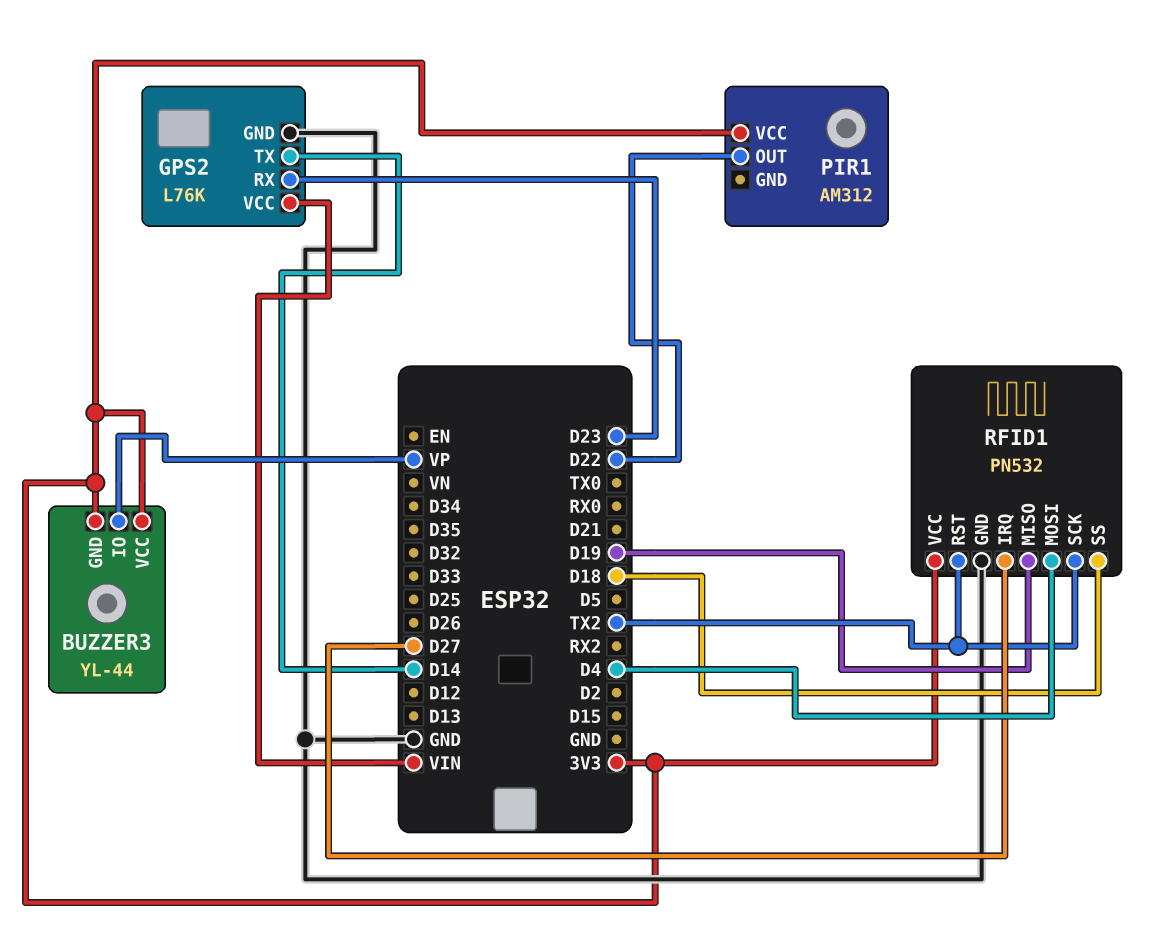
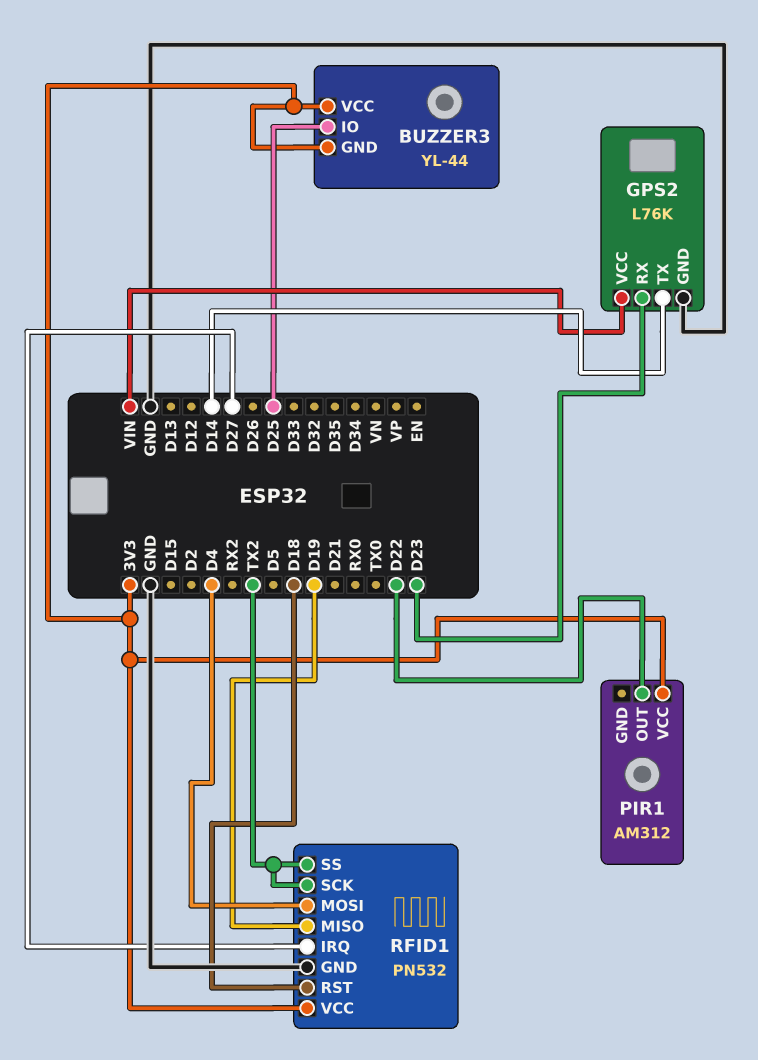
BUZZER3 pin IO: VP -> D25
RFID1 pin RST: TX2 -> D18
RFID1 pin SS: D18 -> TX2

